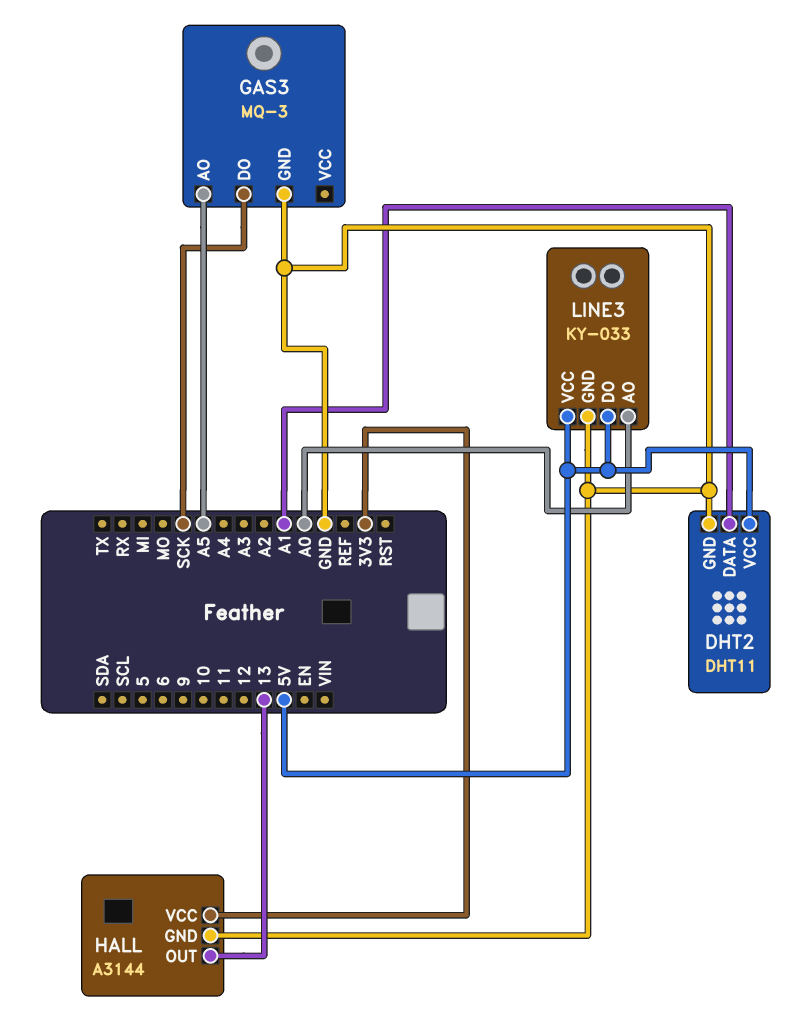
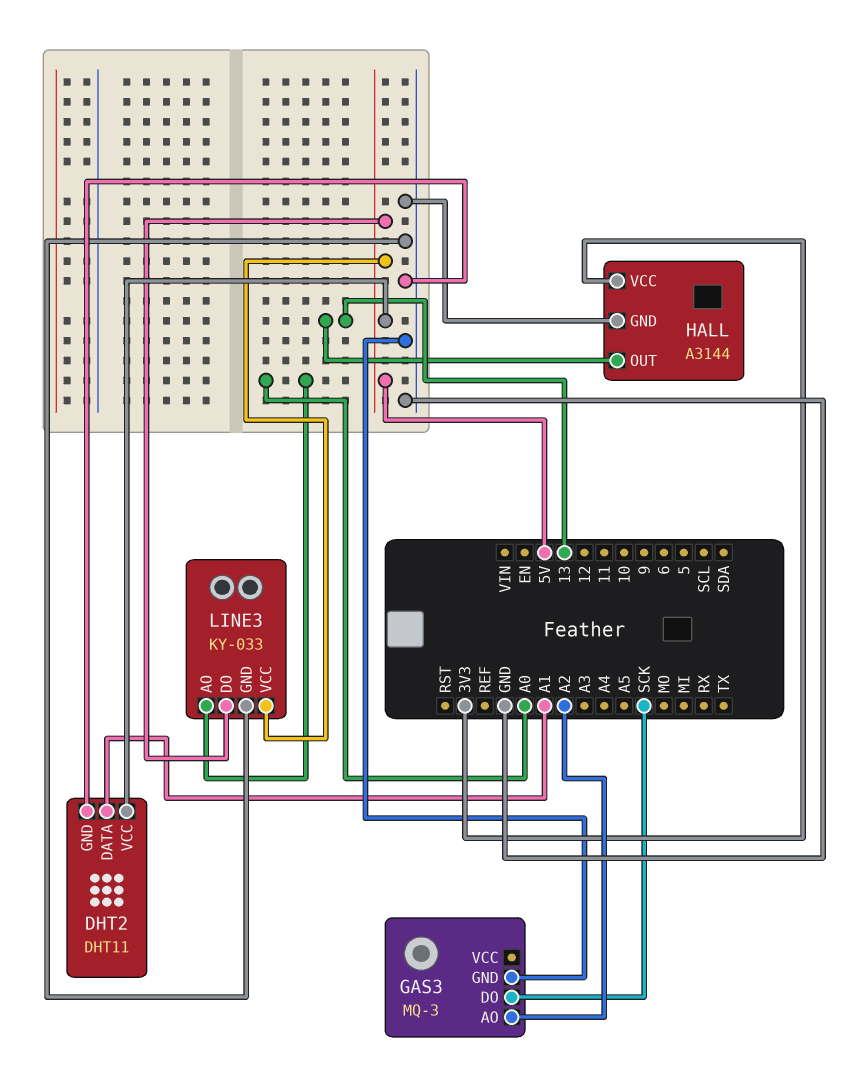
GAS3 pin AO: A5 -> A2

